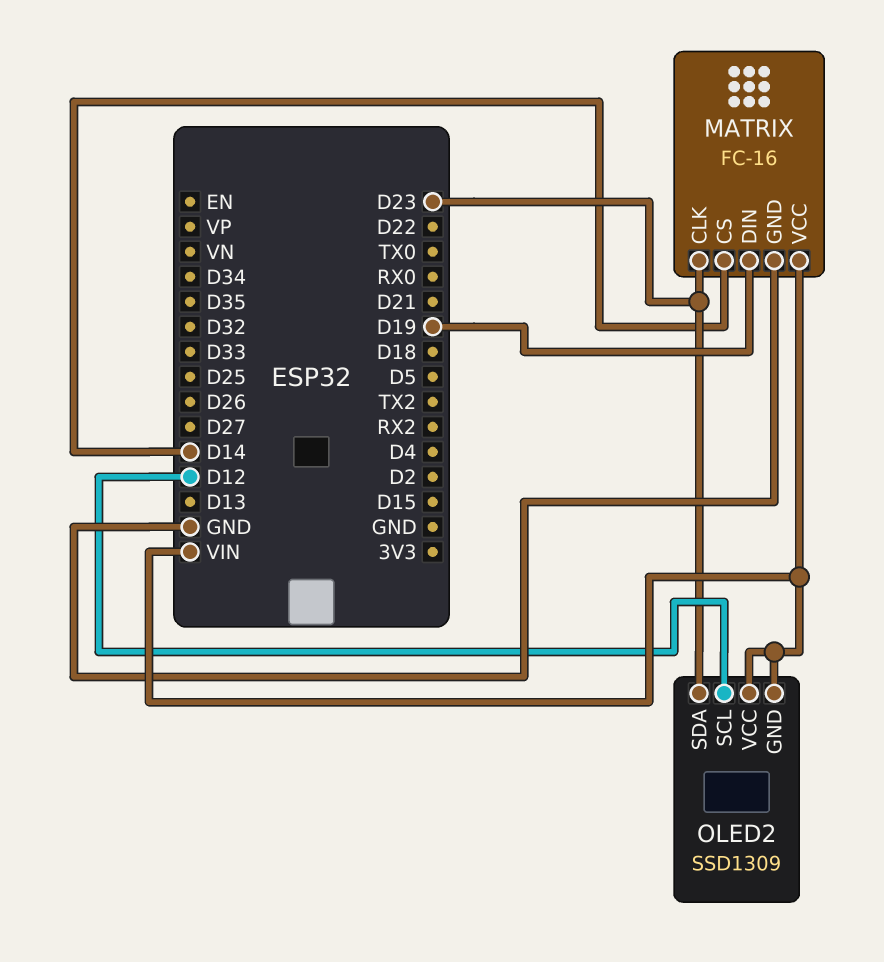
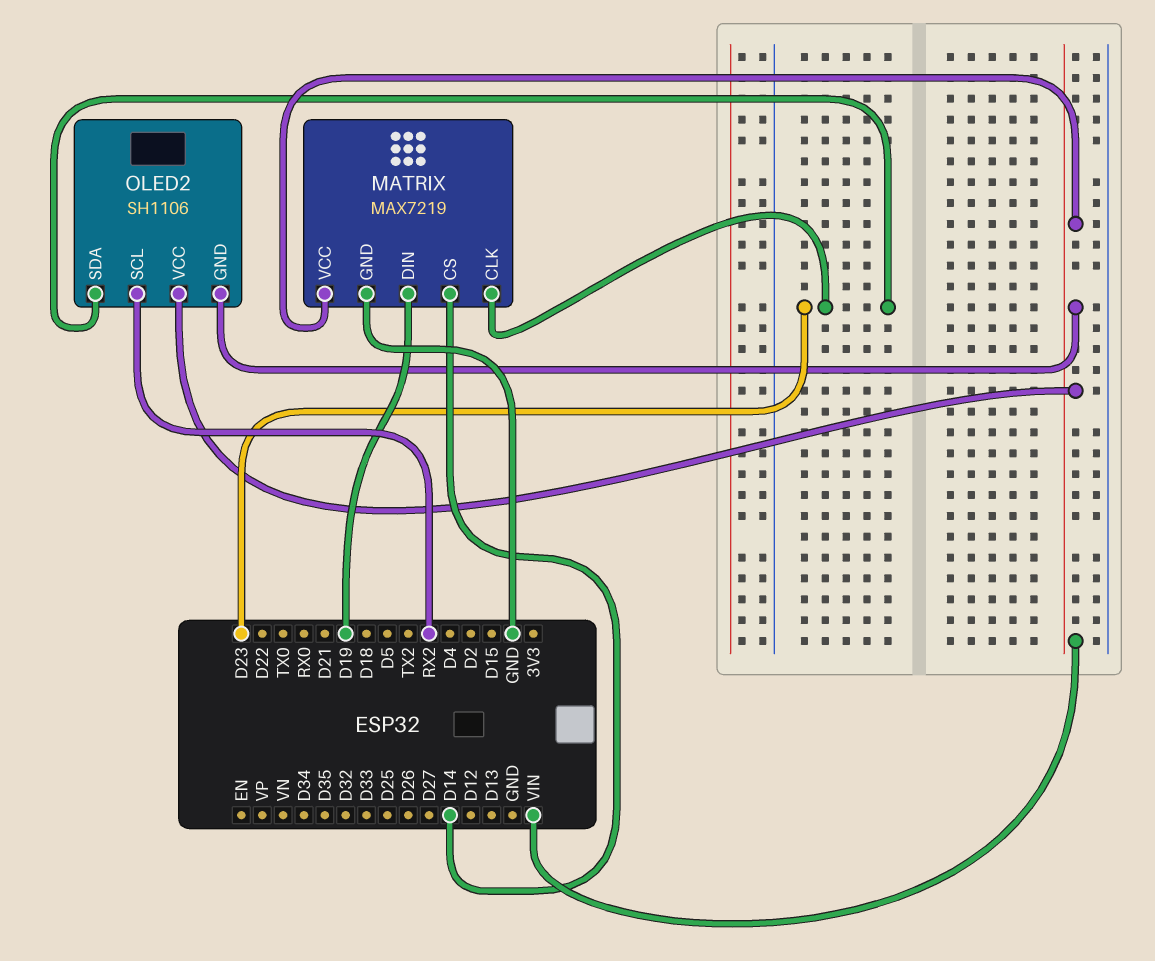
MATRIX: FC-16 -> MAX7219
OLED2: SSD1309 -> SH1106
OLED2 pin SCL: D12 -> RX2

